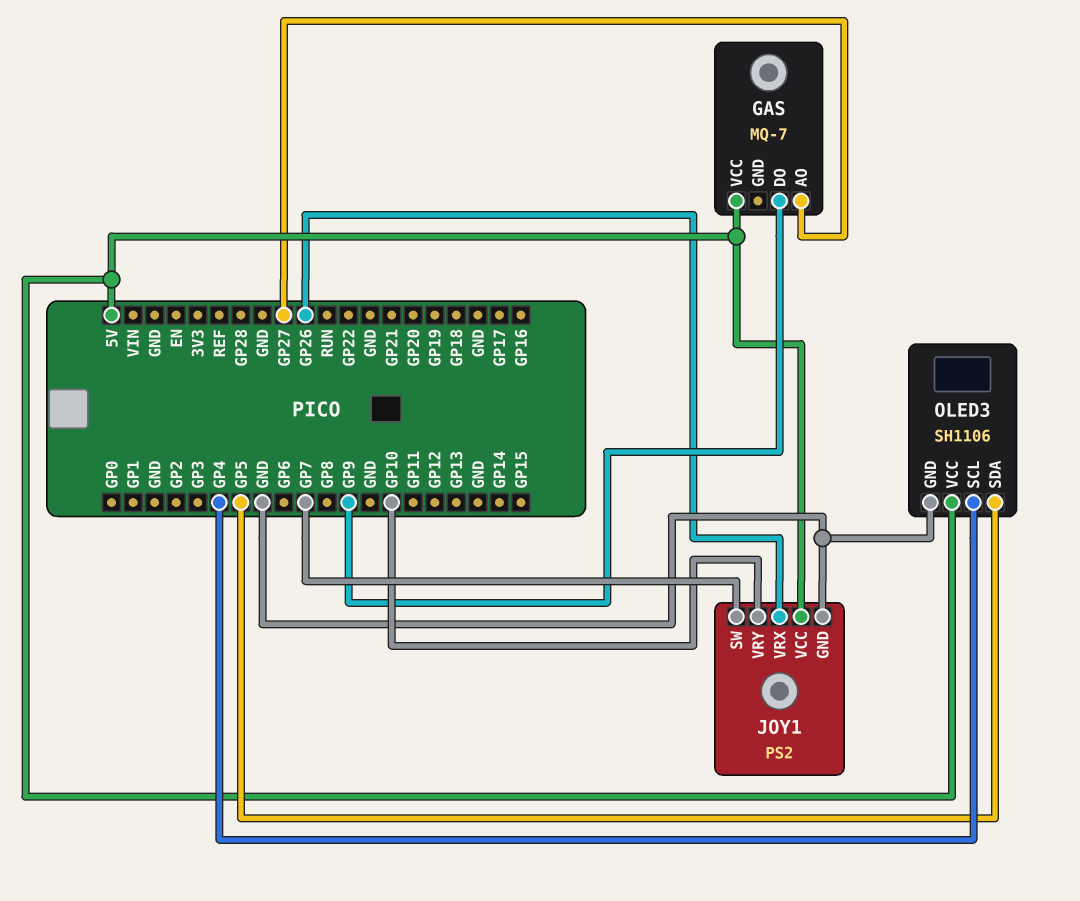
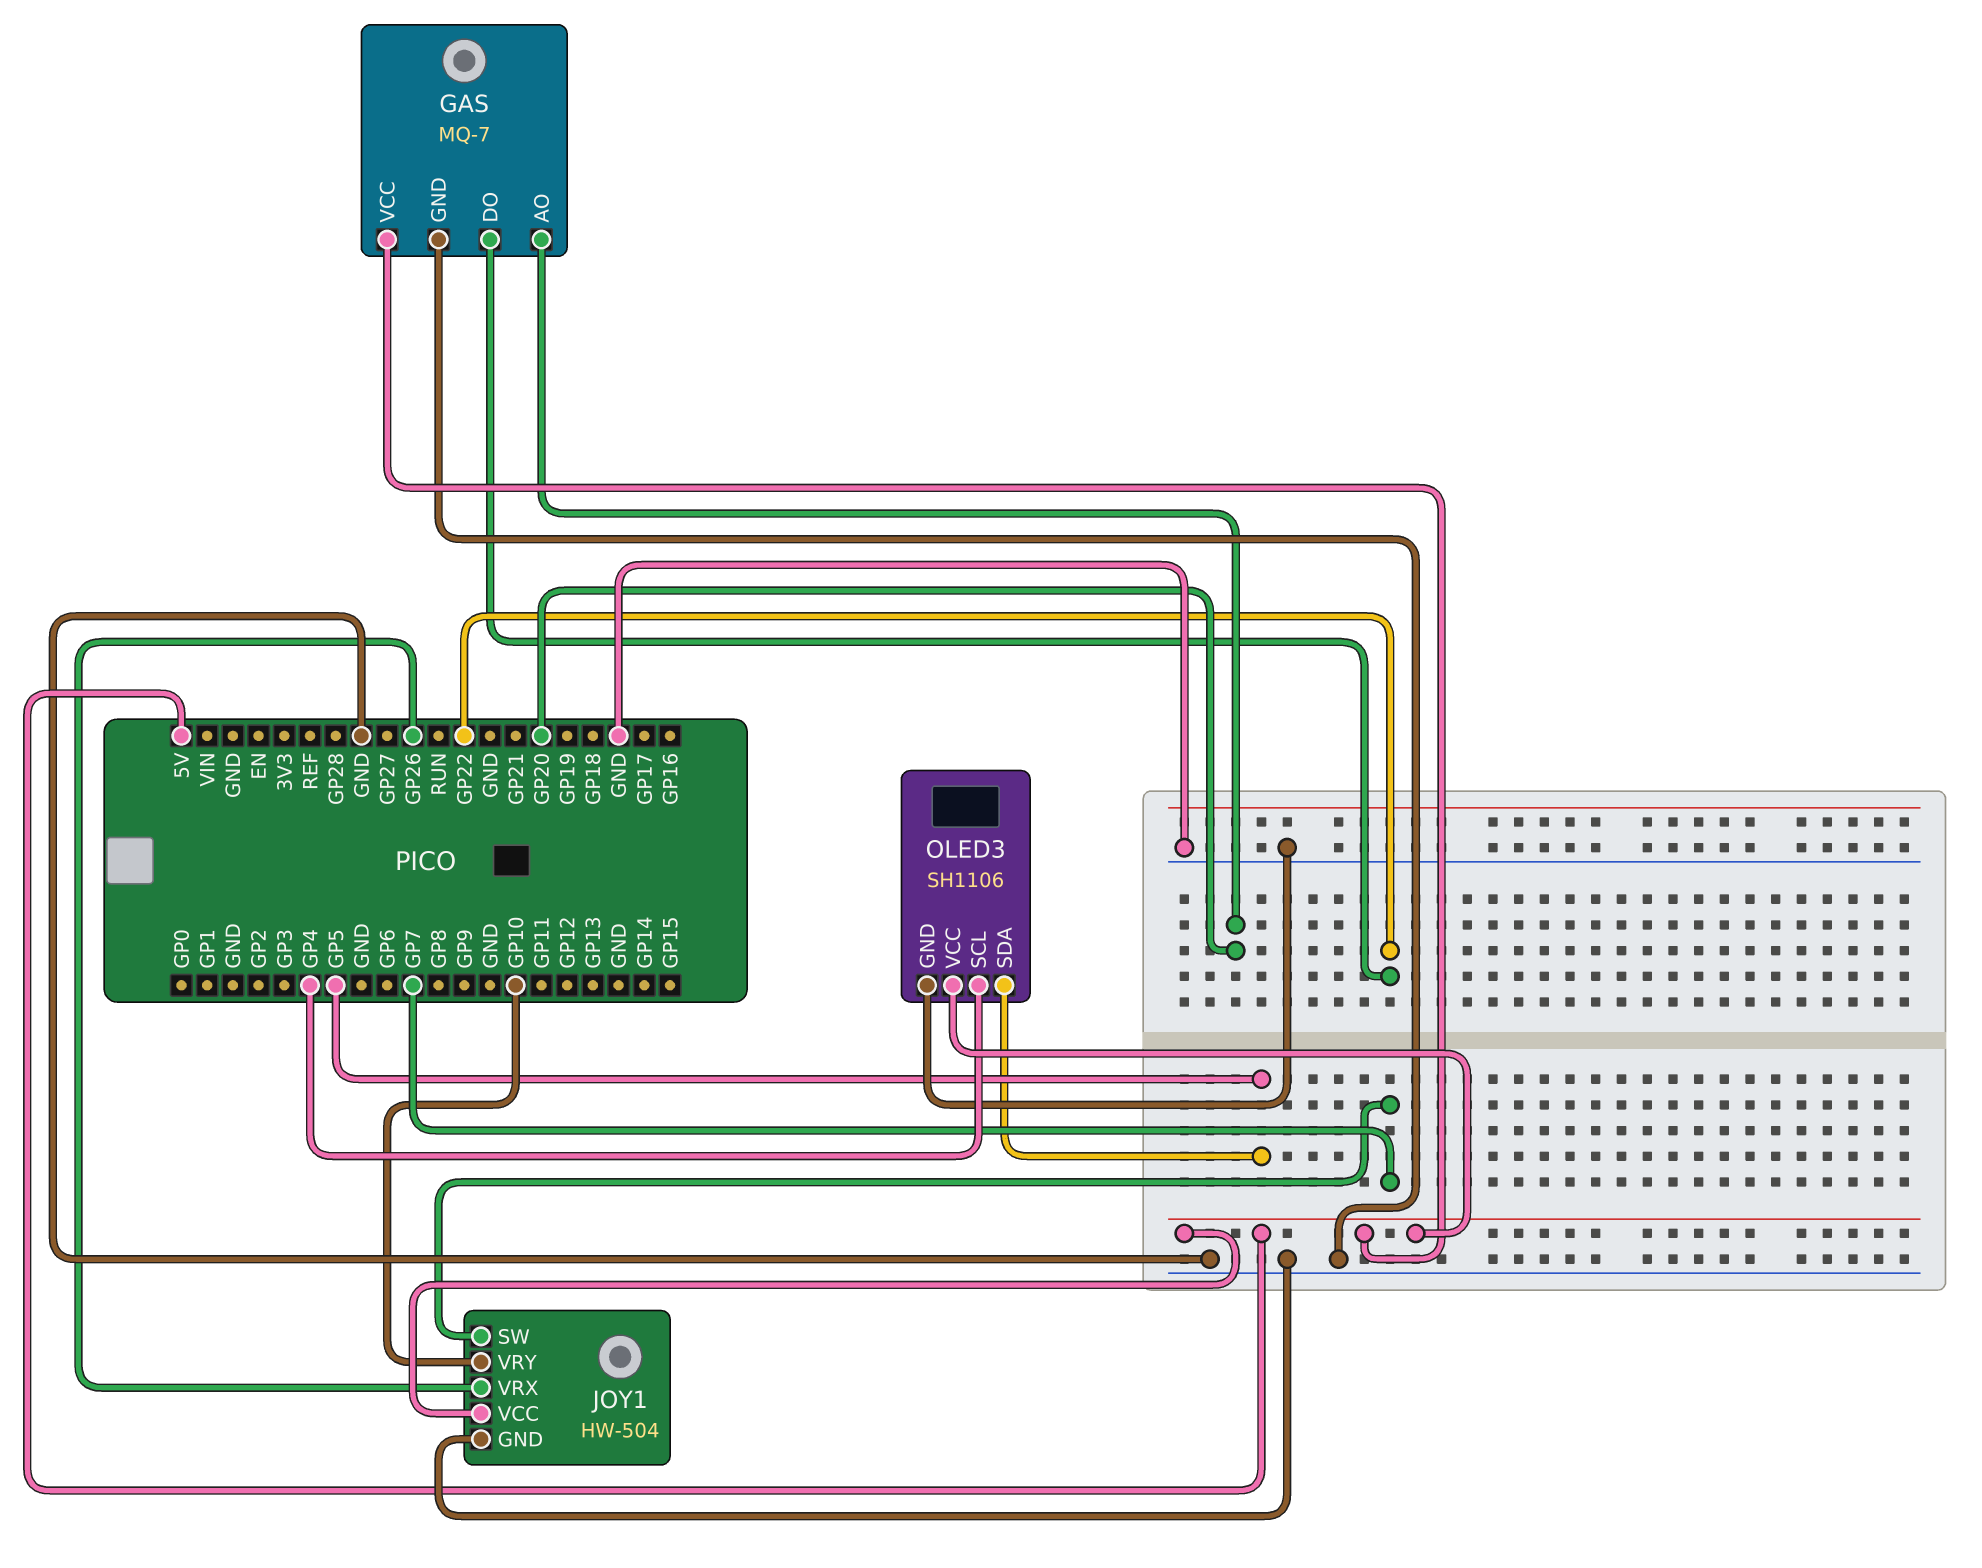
GAS pin AO: GP27 -> GP20
GAS pin DO: GP9 -> GP22
GAS pin GND: none -> GND
JOY1: PS2 -> HW-504

